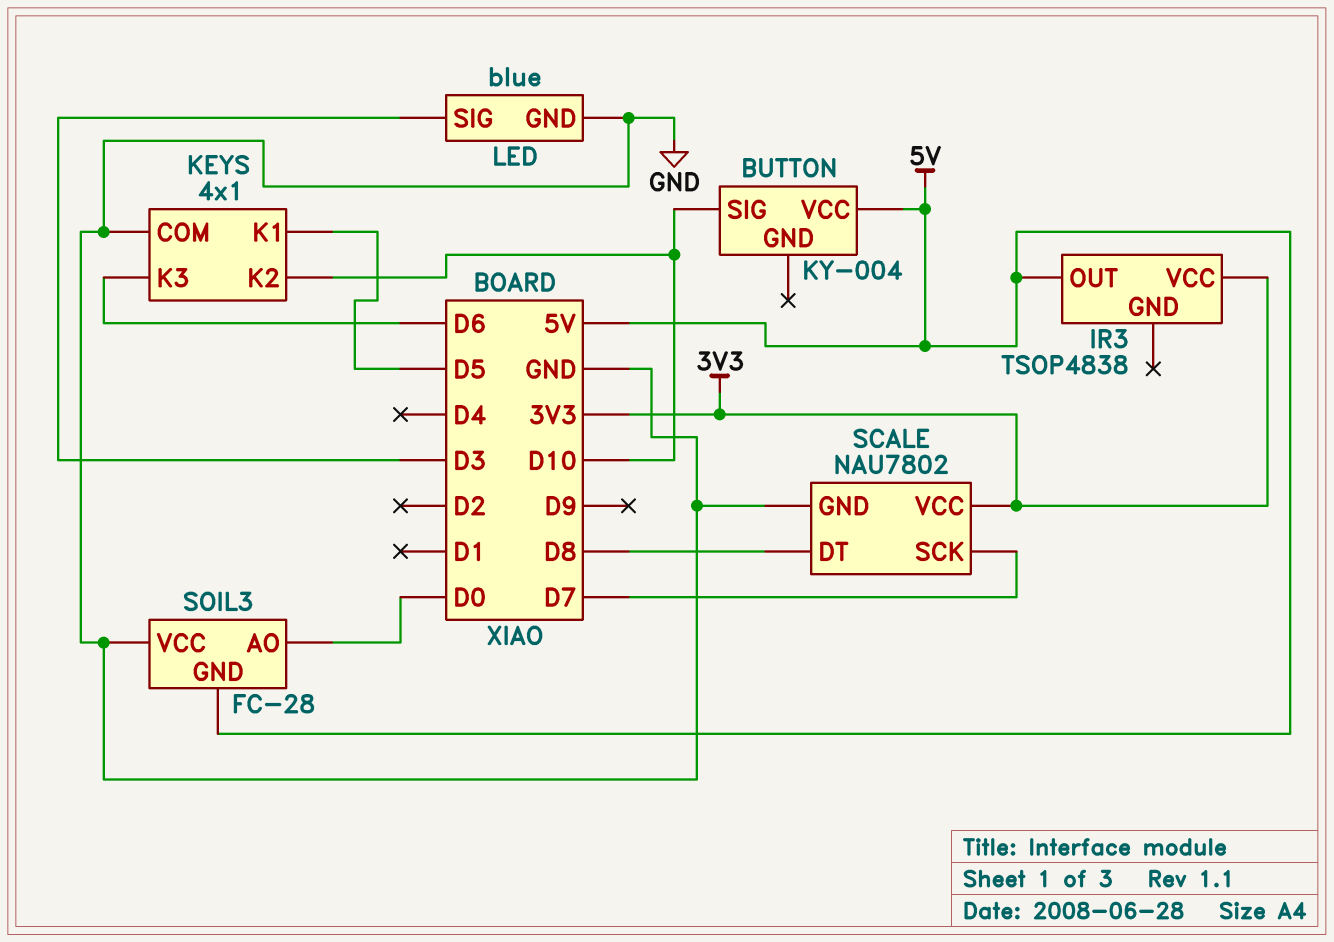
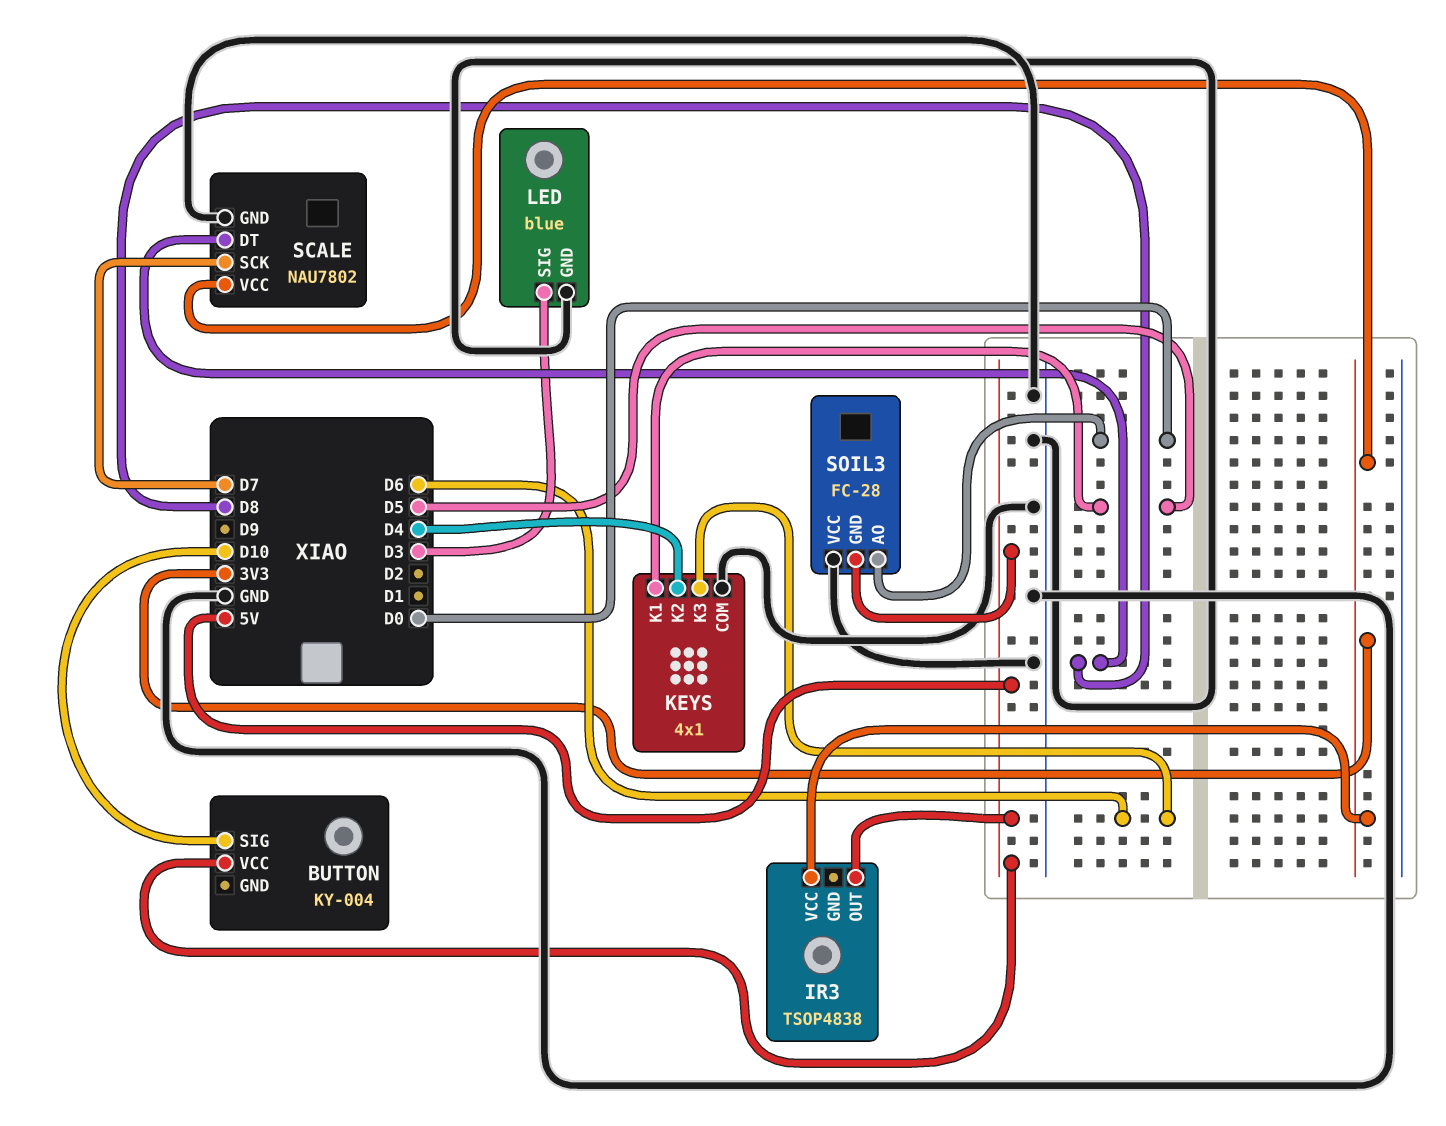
KEYS pin K2: D10 -> D4

